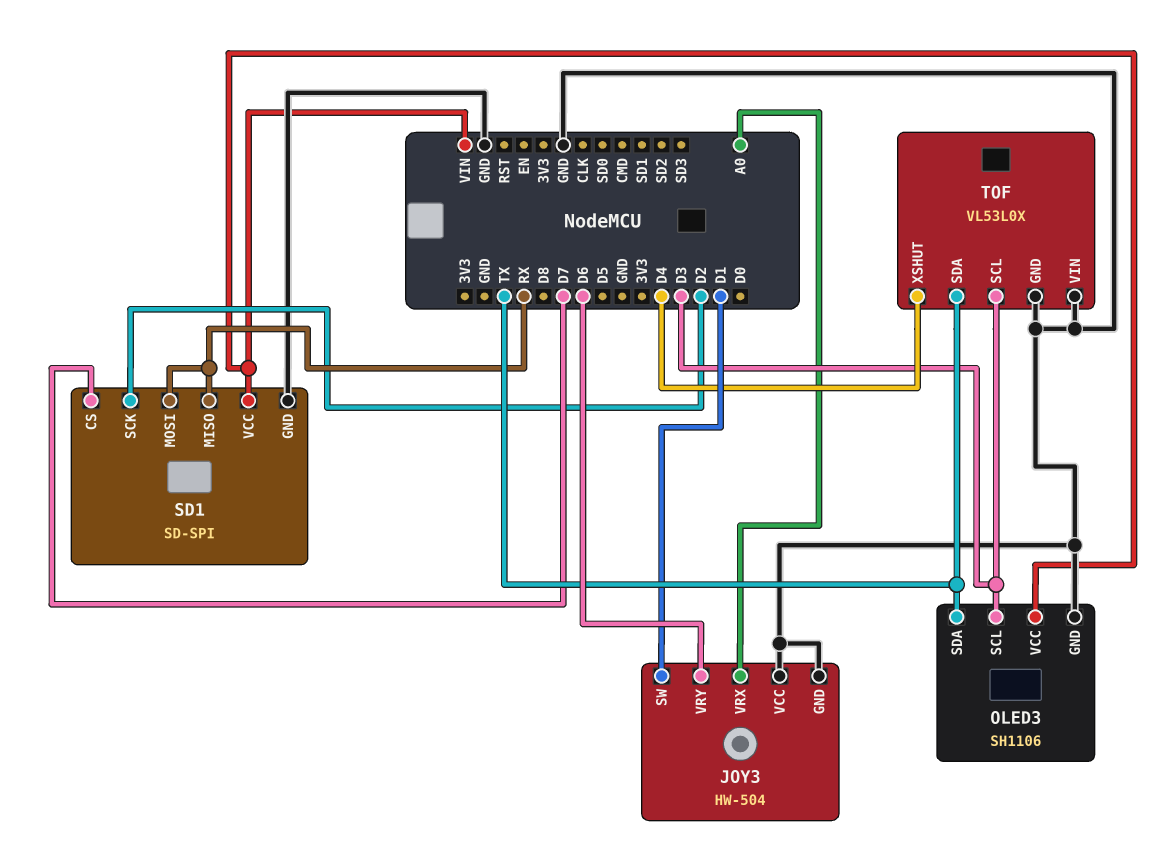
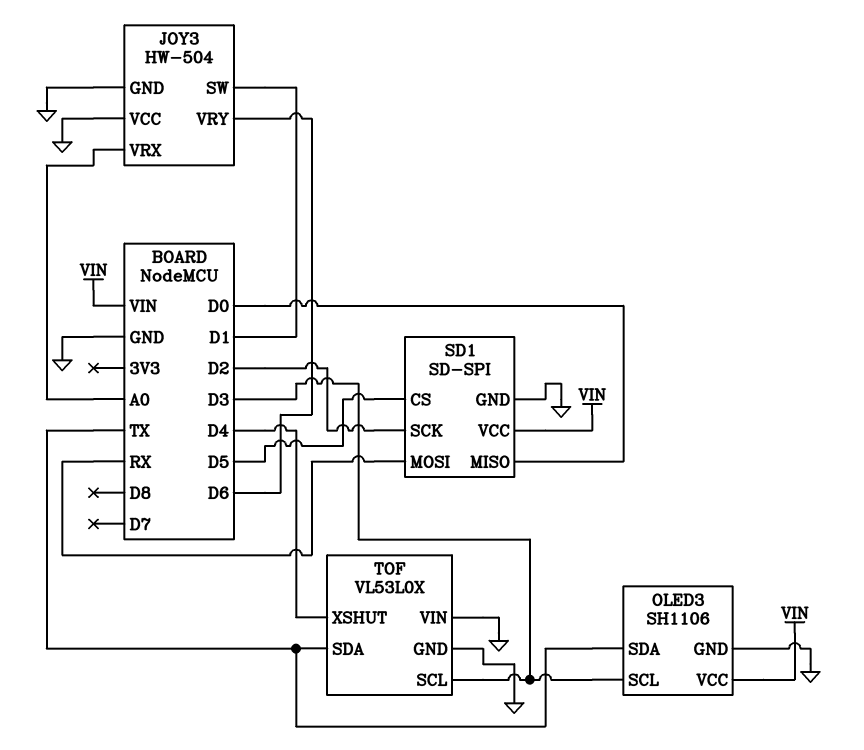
SD1 pin CS: D7 -> D5
SD1 pin MISO: RX -> D0

